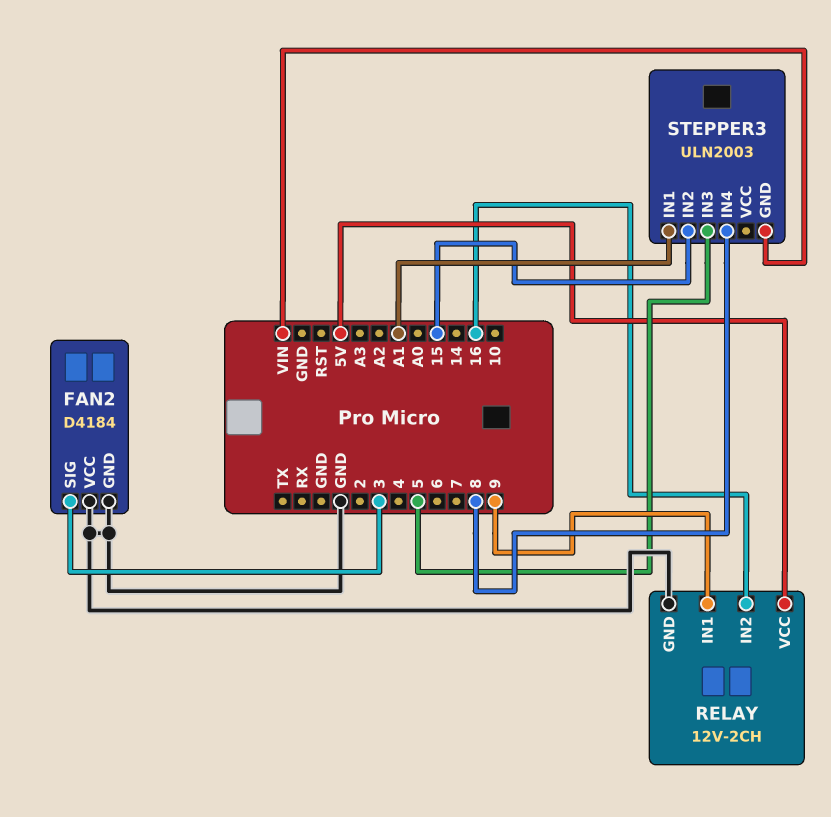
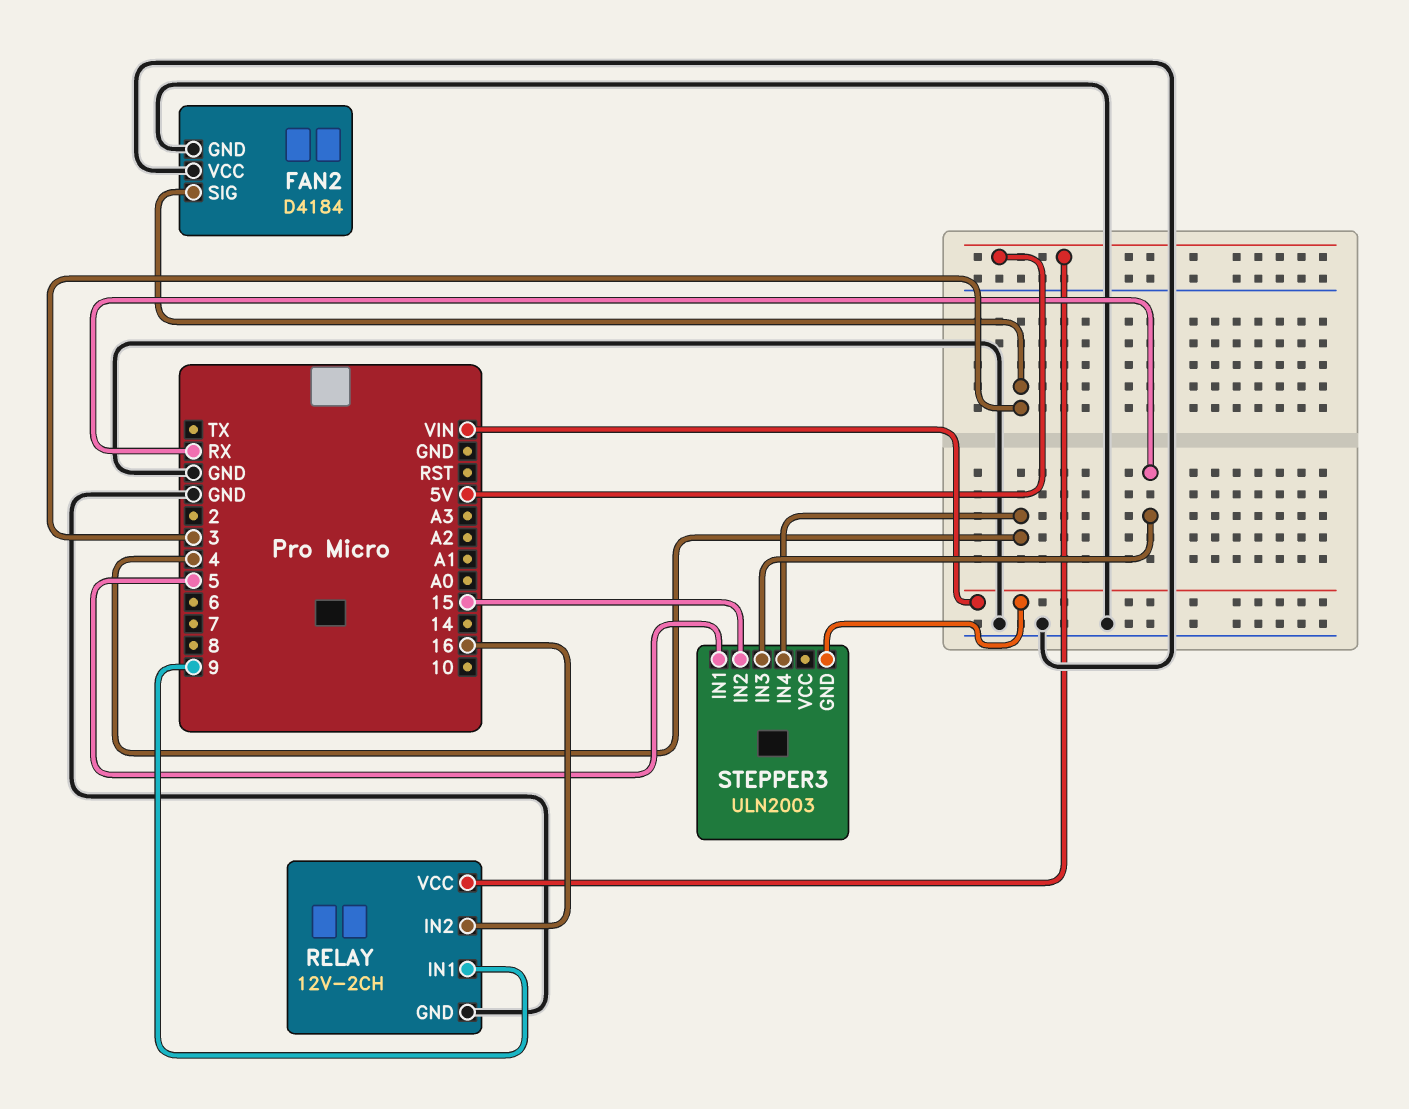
STEPPER3 pin IN1: A1 -> 5
STEPPER3 pin IN3: 5 -> RX
STEPPER3 pin IN4: 8 -> 4

